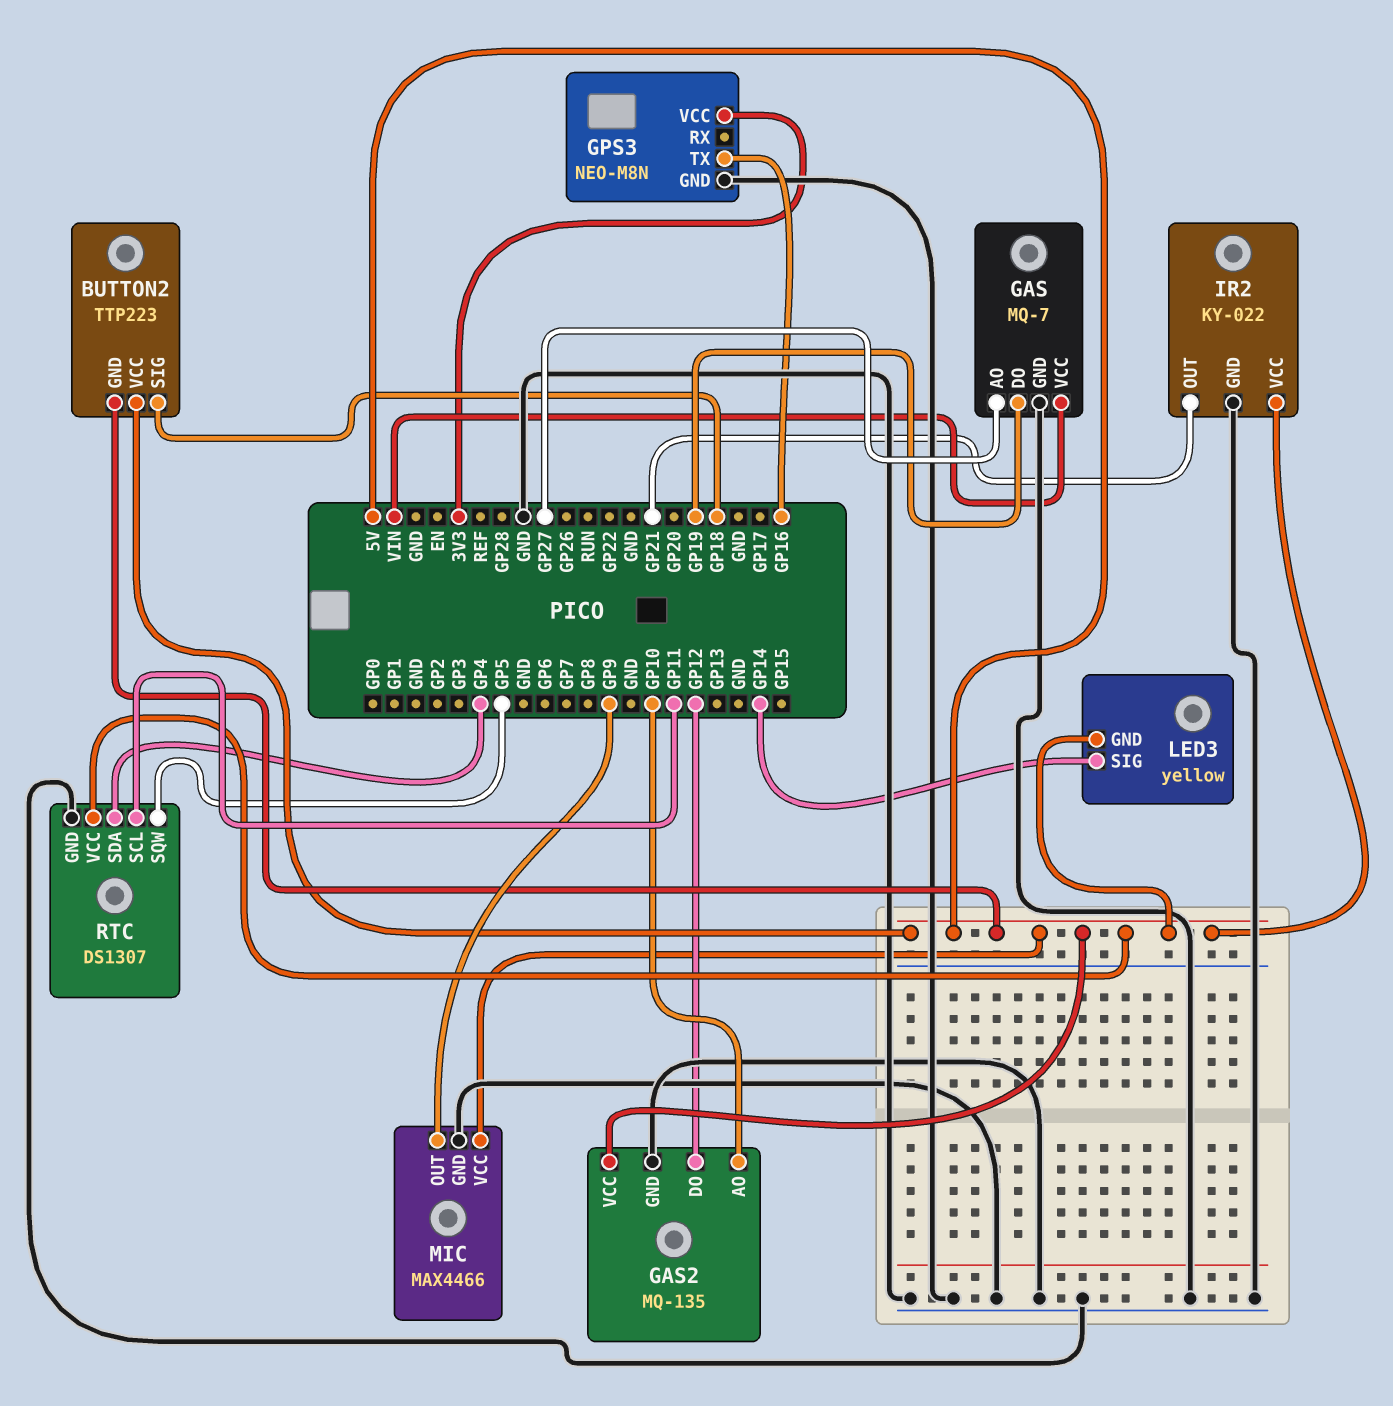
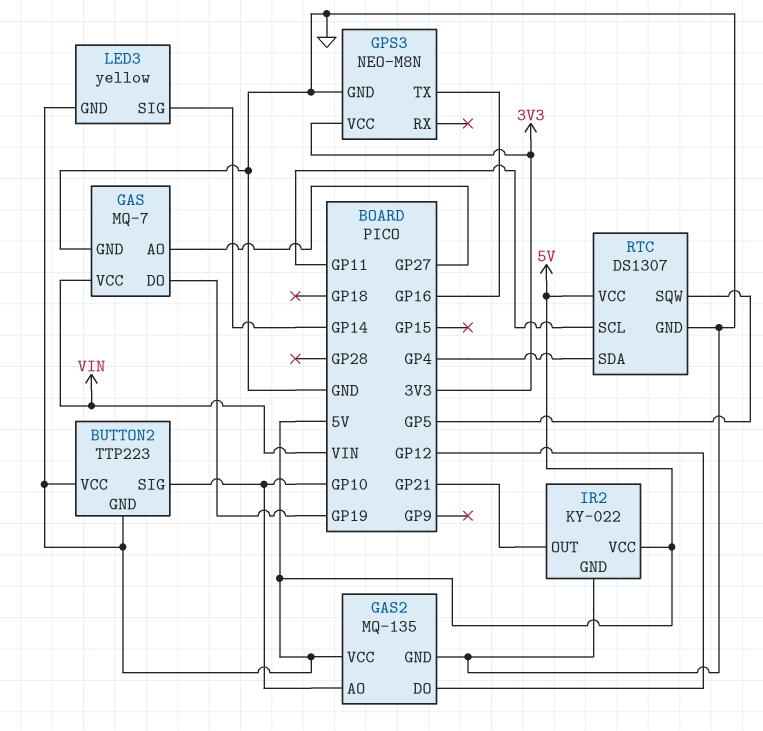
BUTTON2 pin SIG: GP18 -> GP10
MIC: MAX4466 -> none
MIC pin GND: GND -> none
MIC pin OUT: GP9 -> none
MIC pin VCC: 5V -> none

